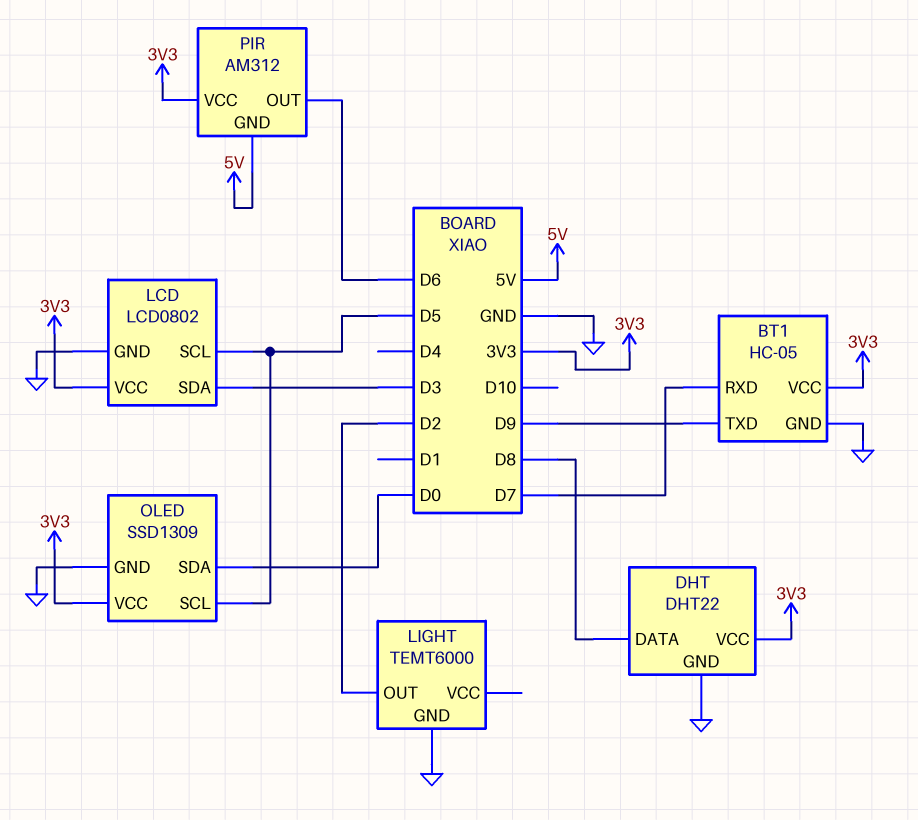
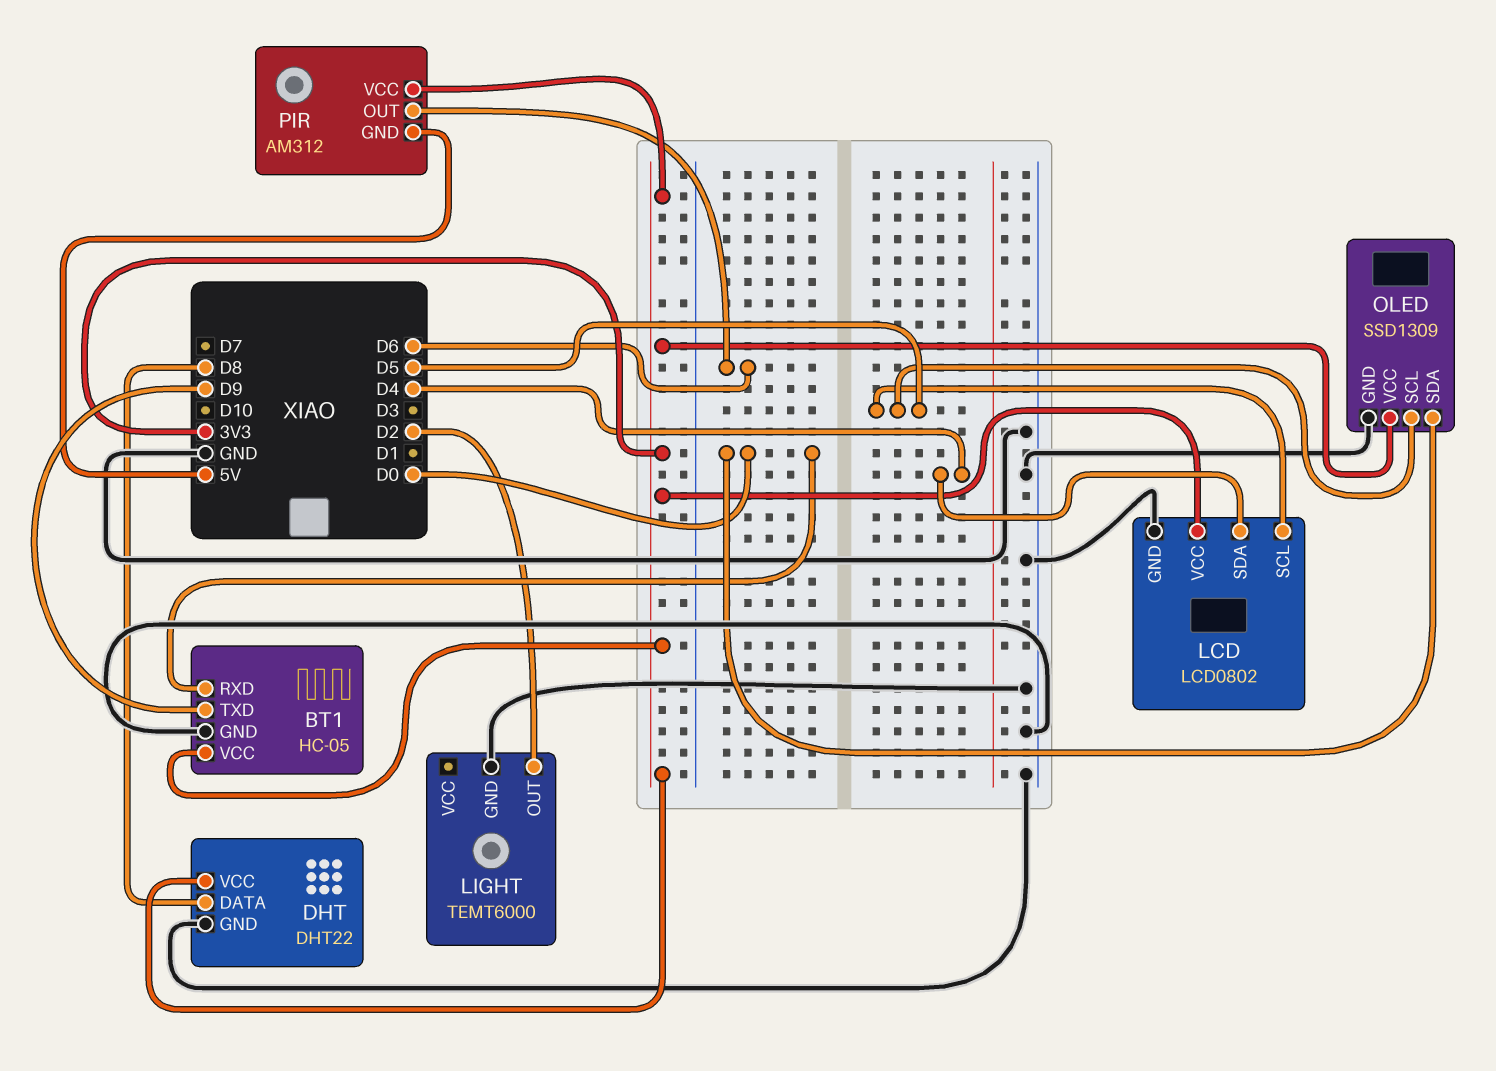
BT1 pin RXD: D7 -> D0
LCD pin SDA: D3 -> D4

